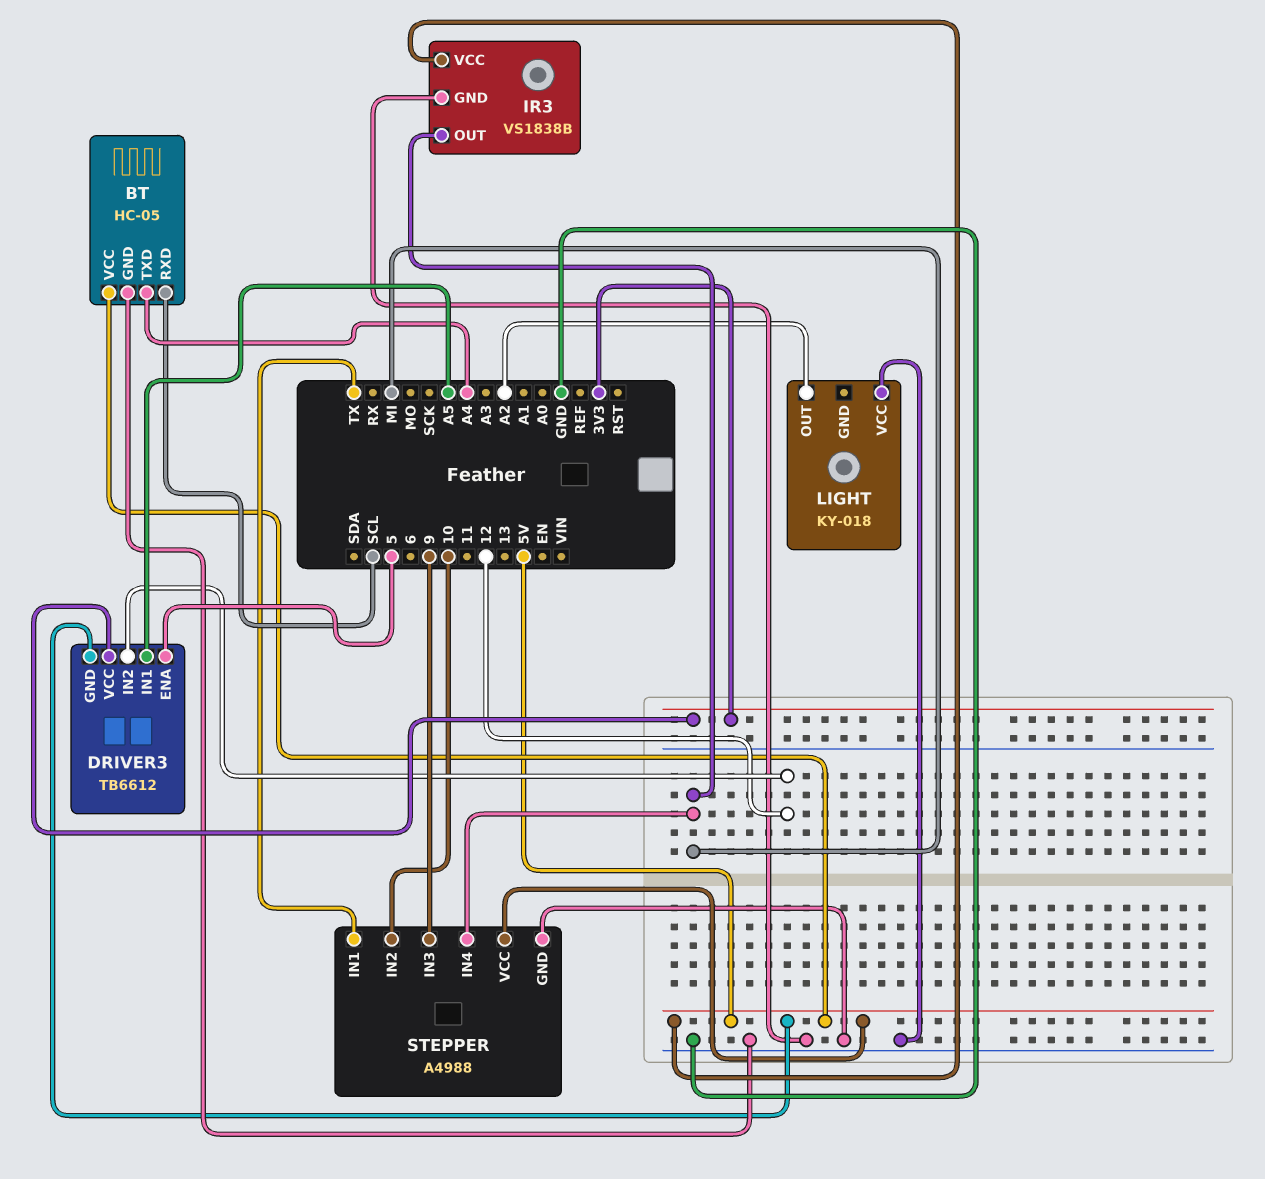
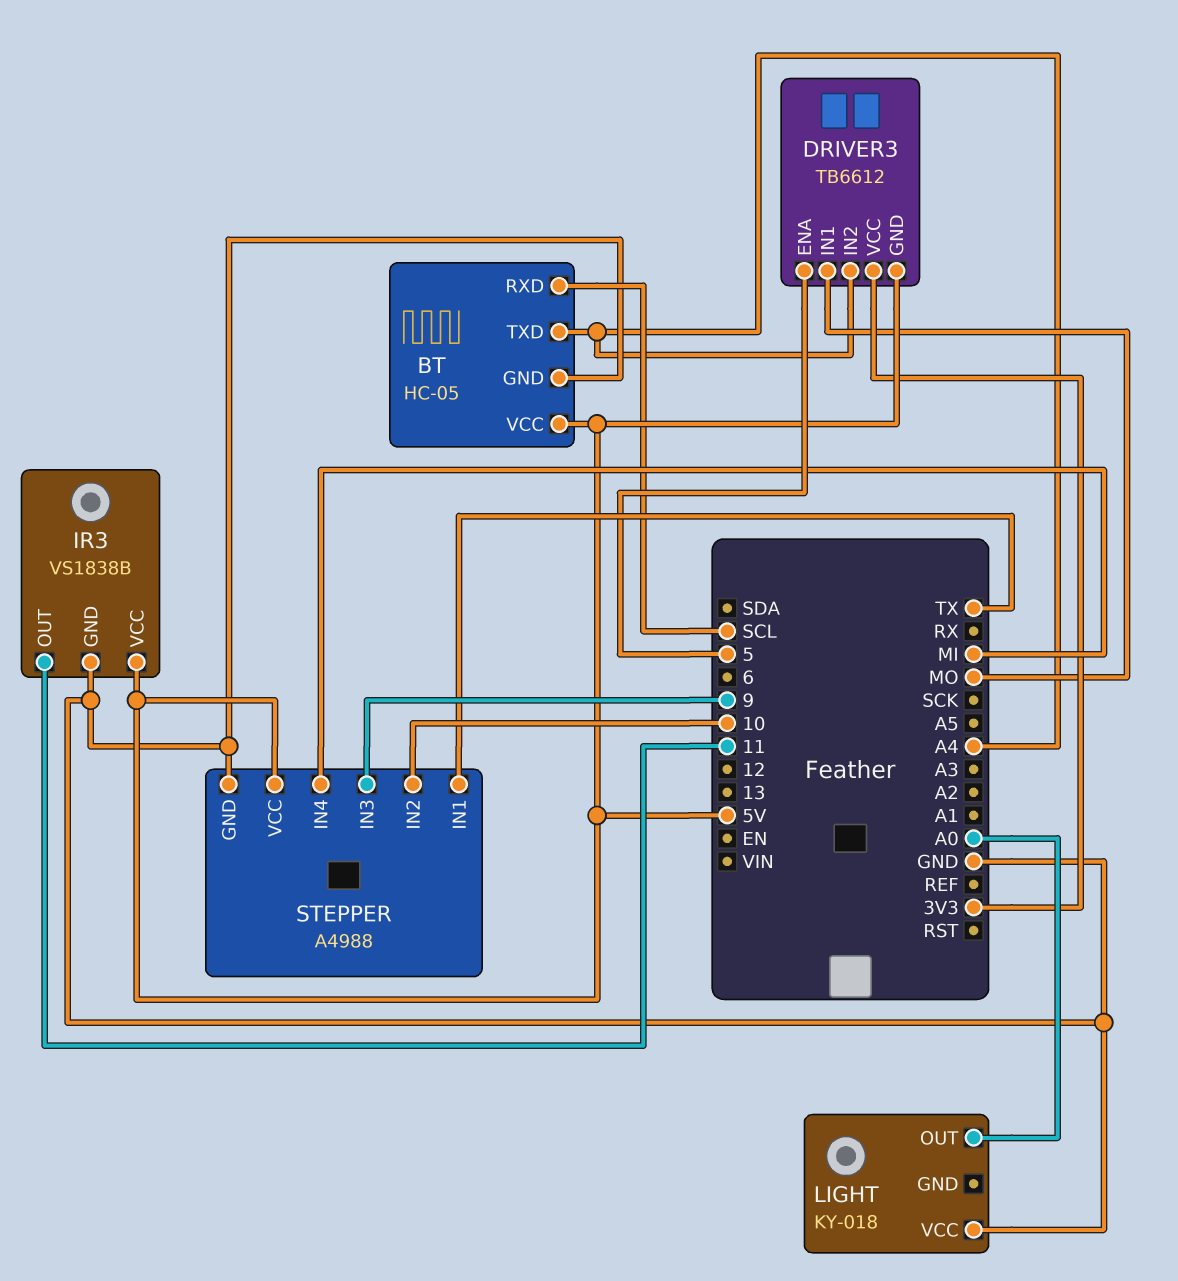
DRIVER3 pin IN1: A5 -> MO
DRIVER3 pin IN2: 12 -> A4
IR3 pin OUT: MI -> 11
LIGHT pin OUT: A2 -> A0

